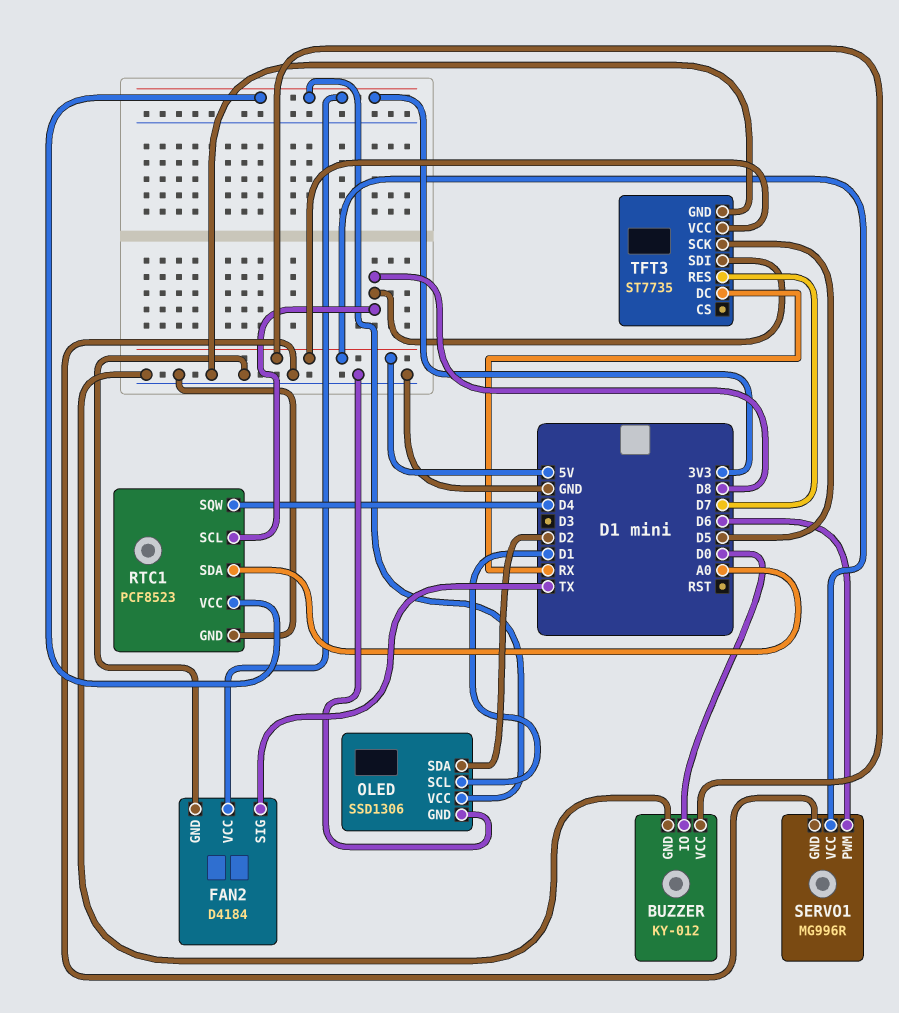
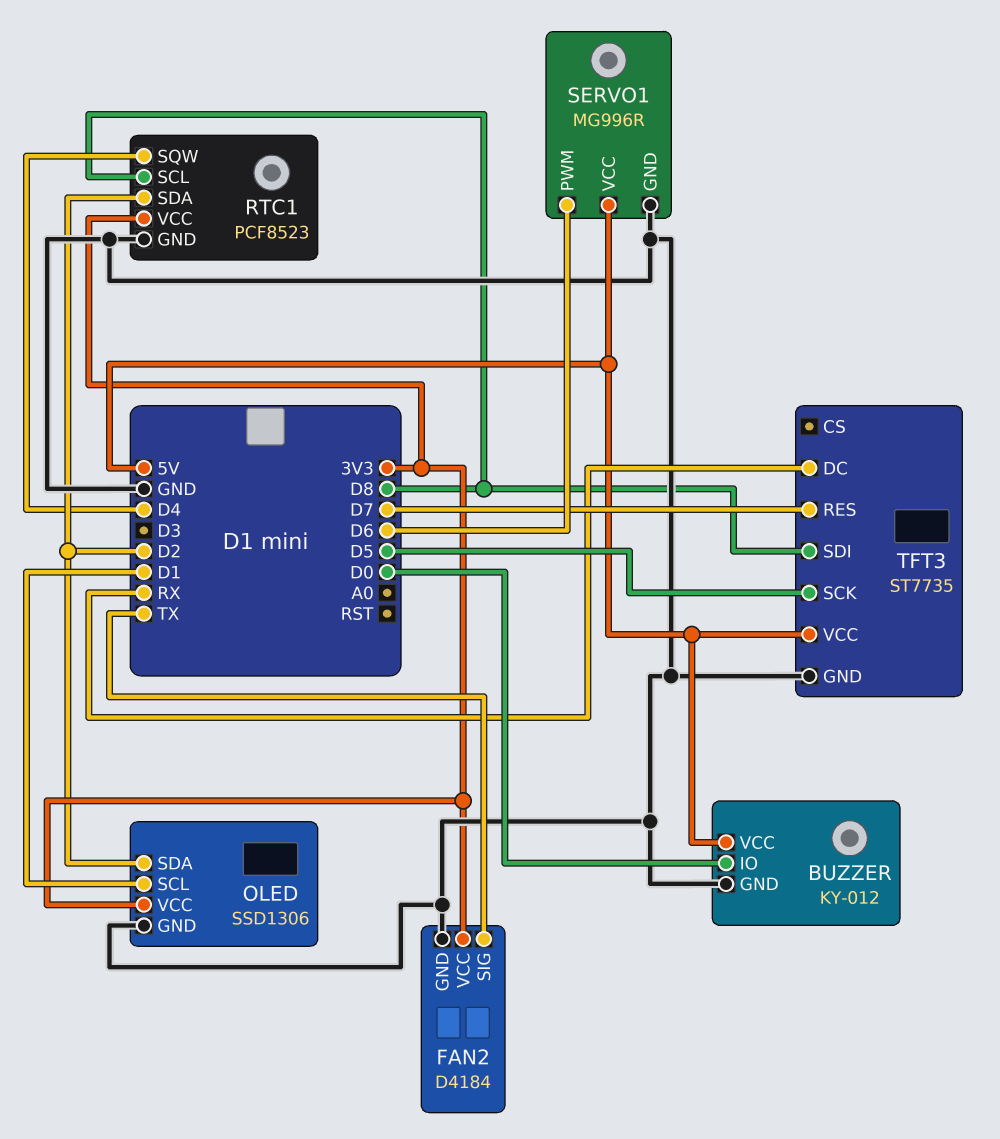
RTC1 pin SDA: A0 -> D2

